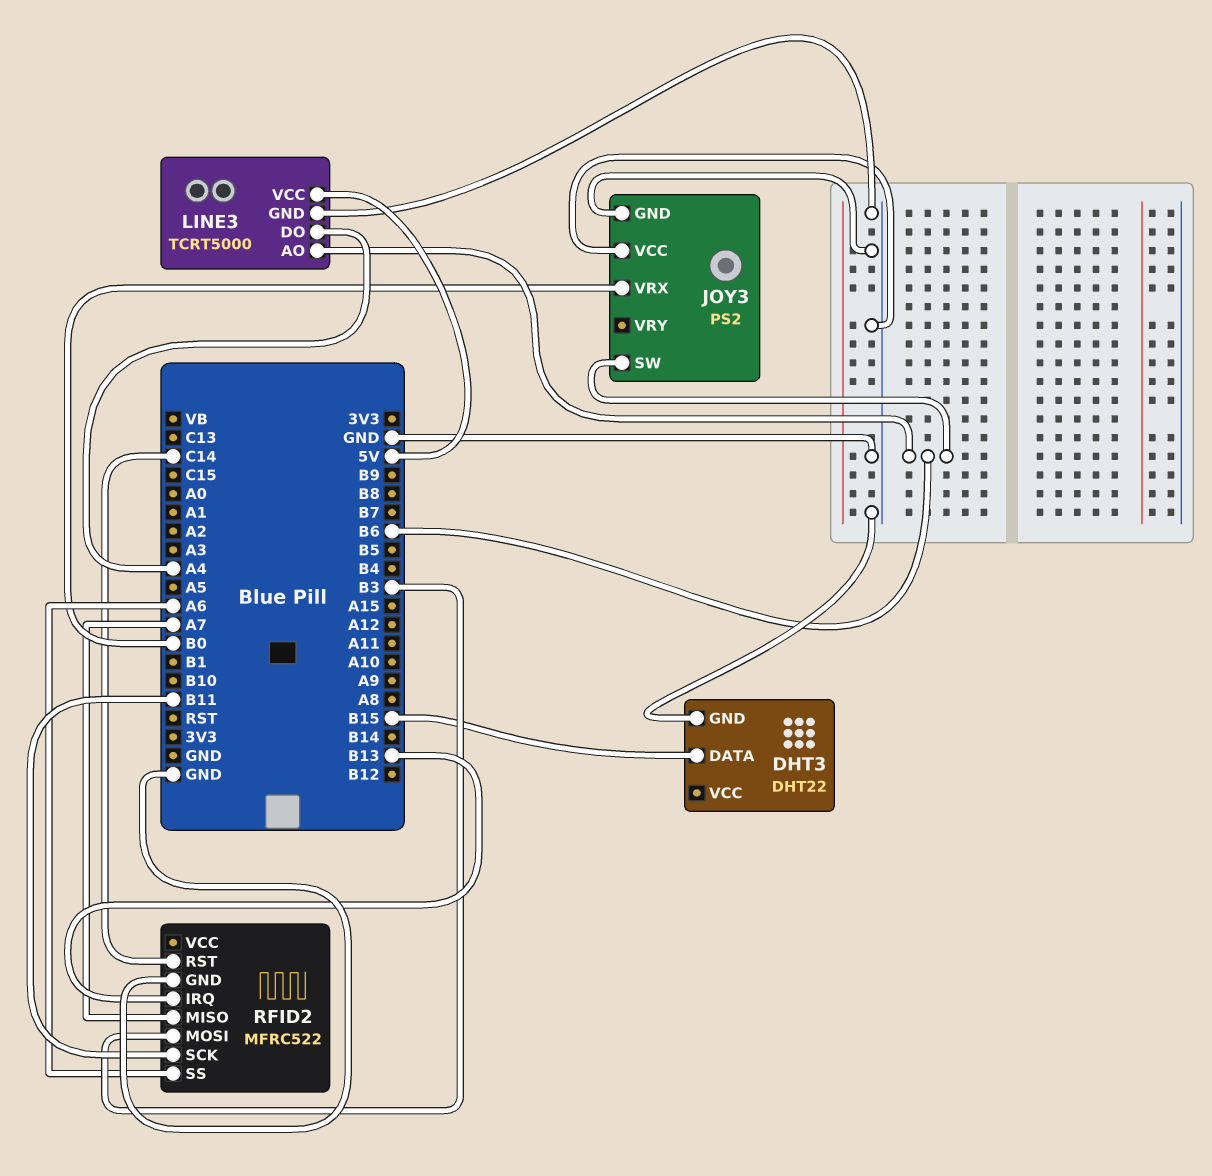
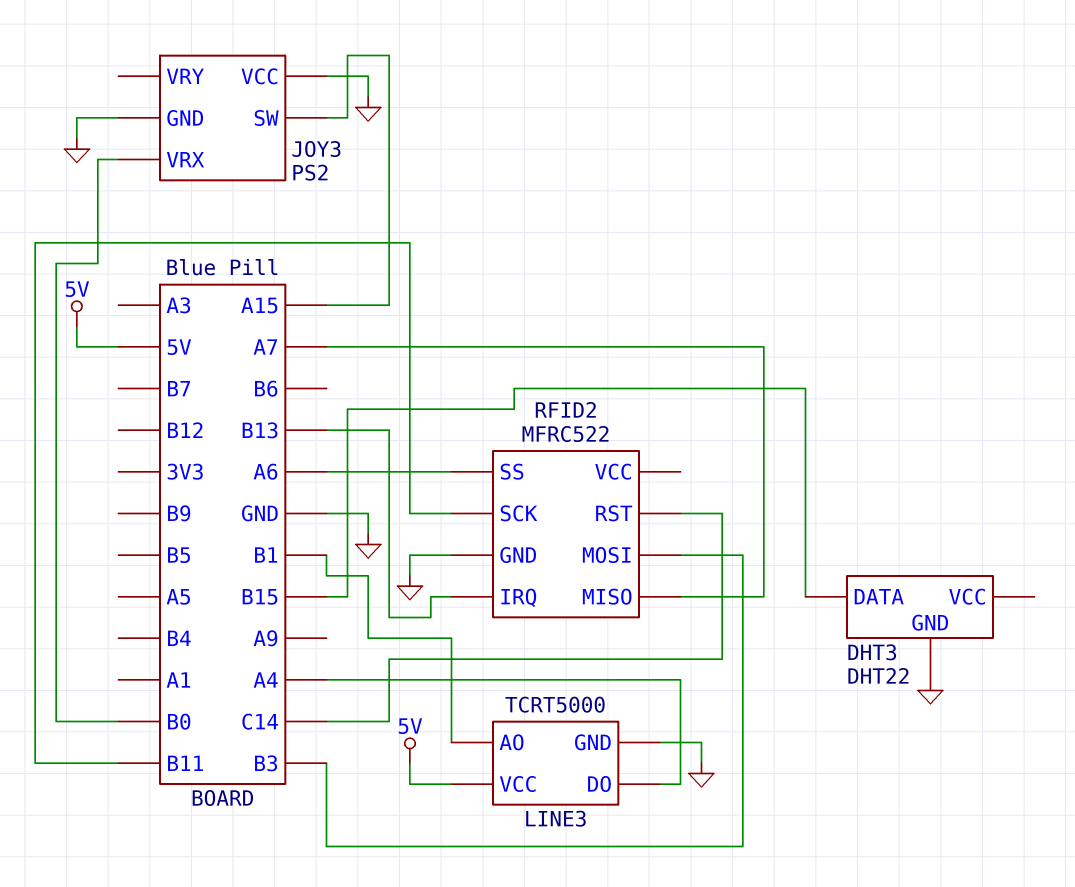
JOY3 pin SW: B6 -> A15
LINE3 pin AO: B6 -> B1

